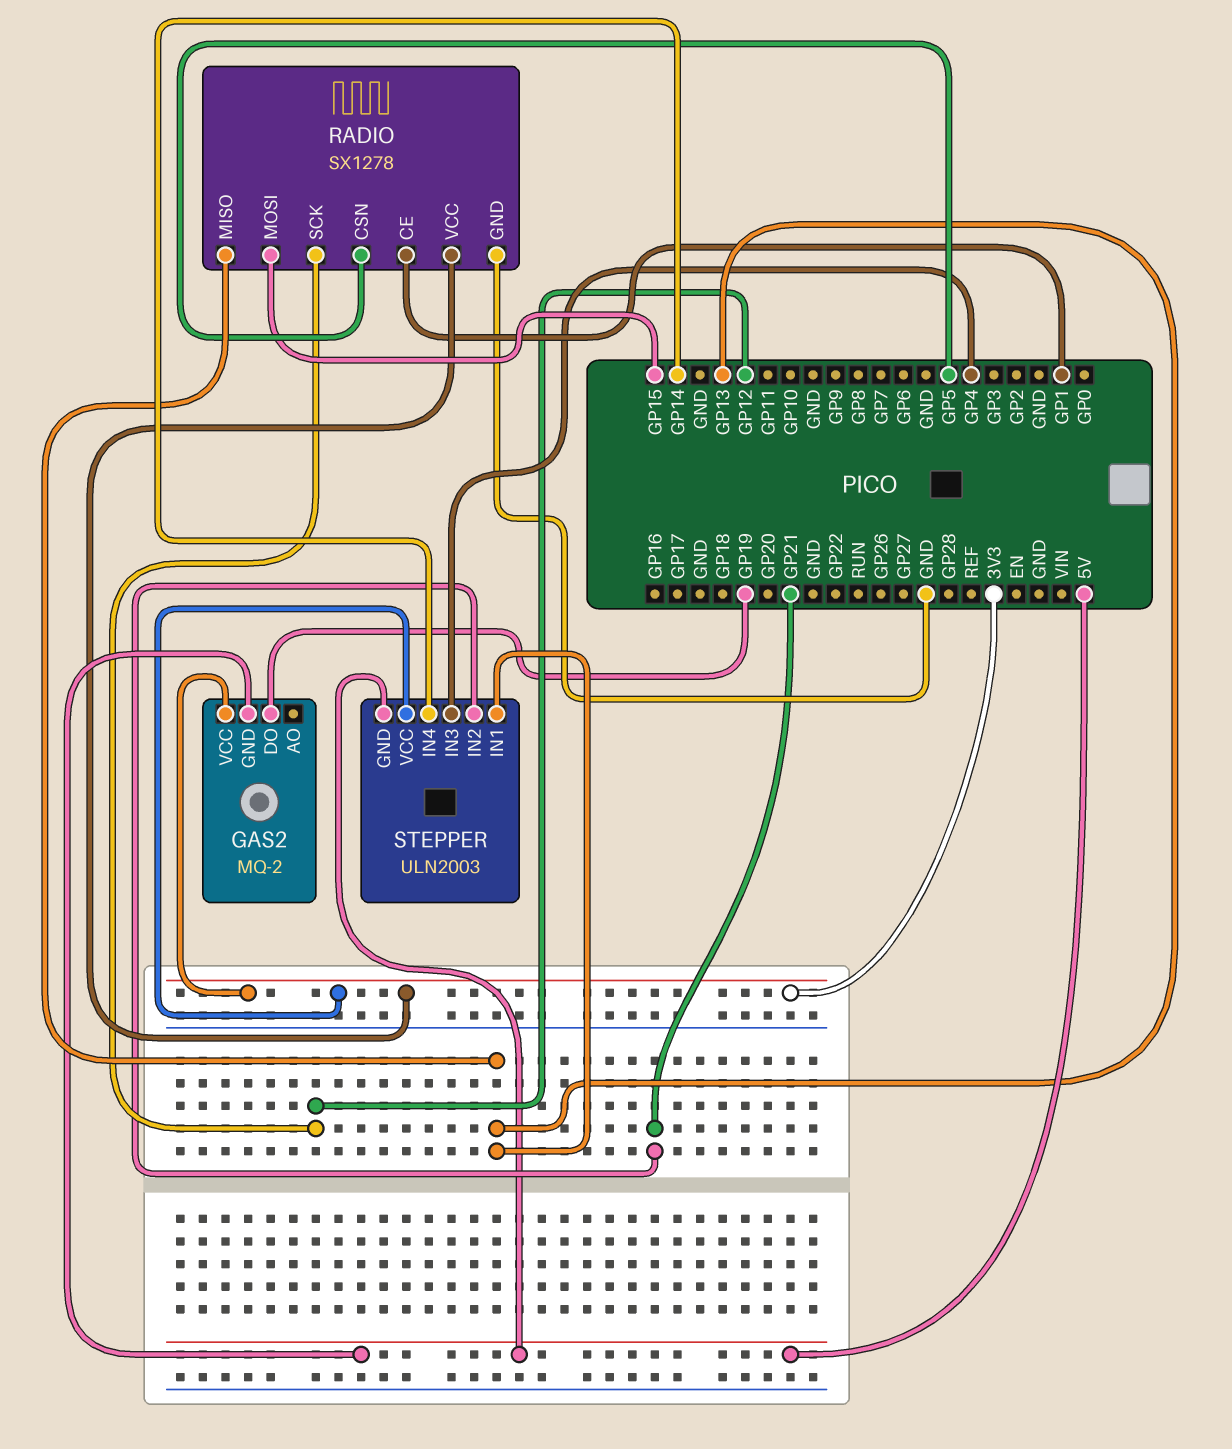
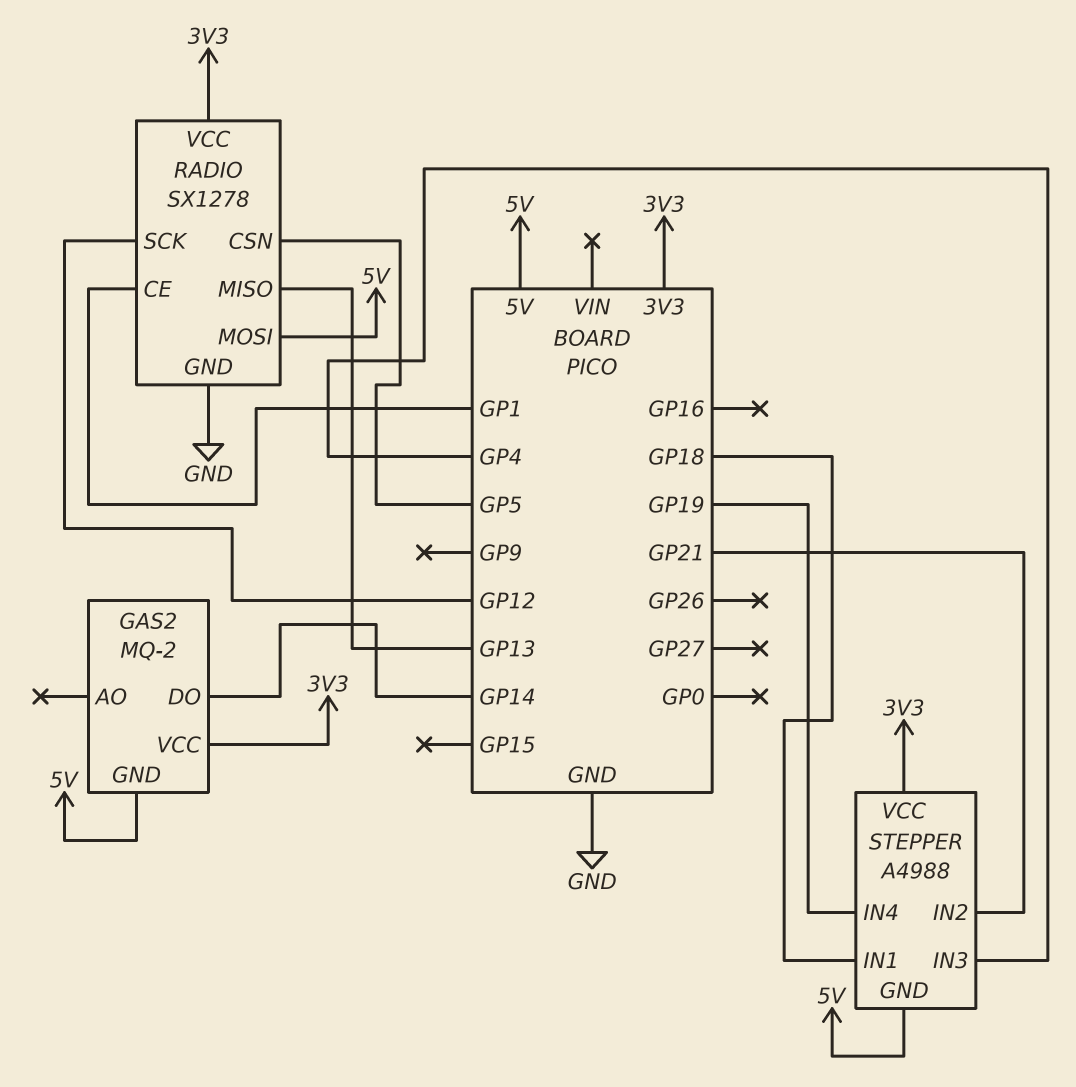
GAS2 pin DO: GP19 -> GP14
RADIO pin MOSI: GP15 -> 5V
STEPPER: ULN2003 -> A4988
STEPPER pin IN1: GP13 -> GP18
STEPPER pin IN4: GP14 -> GP19

